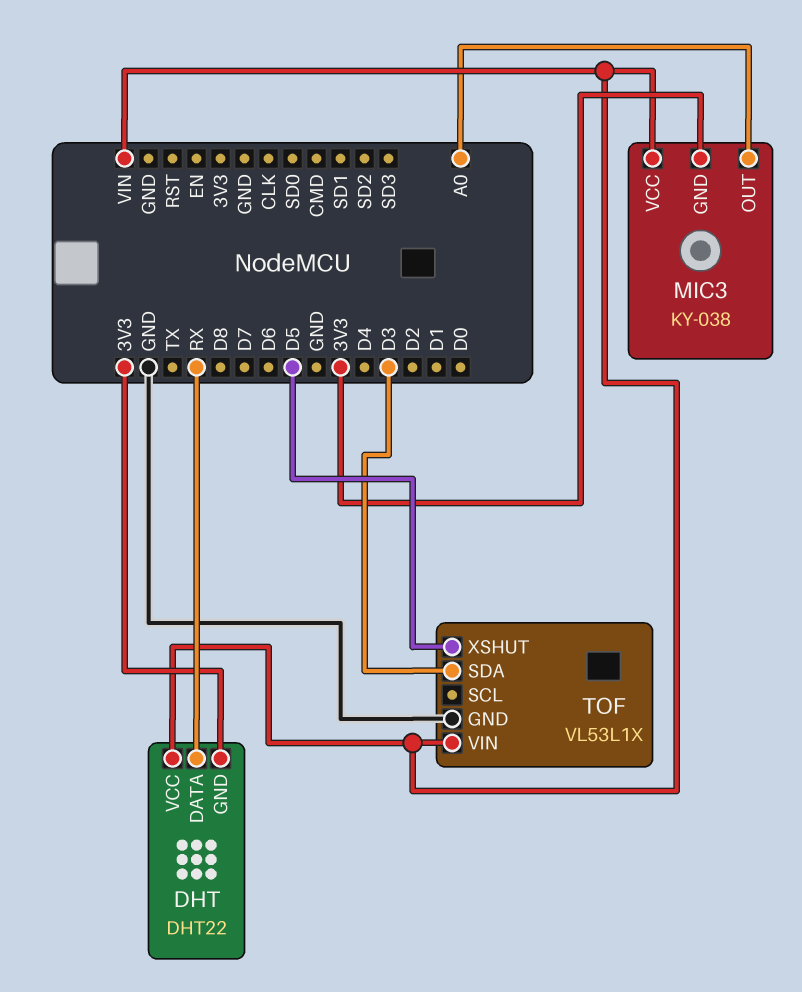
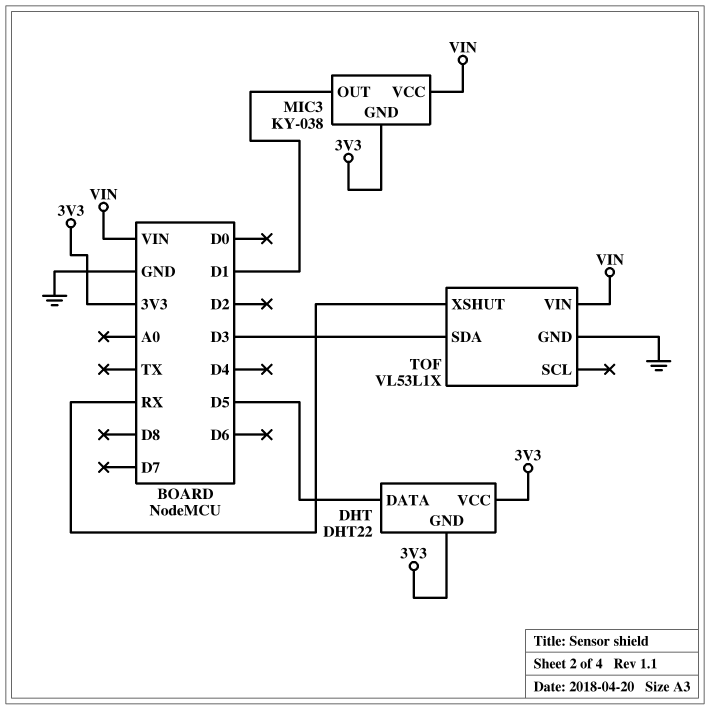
DHT pin DATA: RX -> D5
DHT pin VCC: VIN -> 3V3
MIC3 pin OUT: A0 -> D1
TOF pin XSHUT: D5 -> RX

